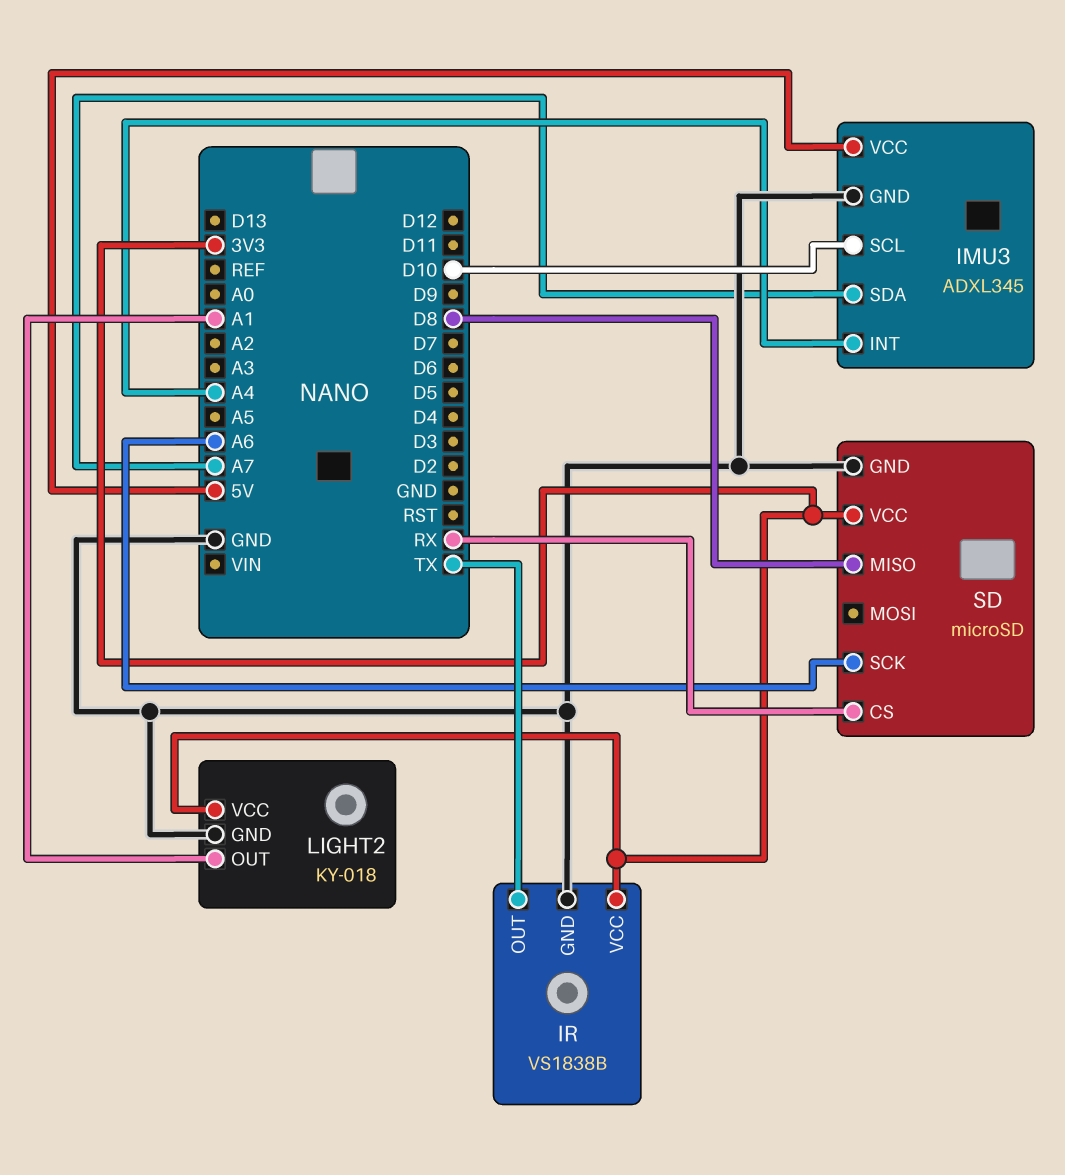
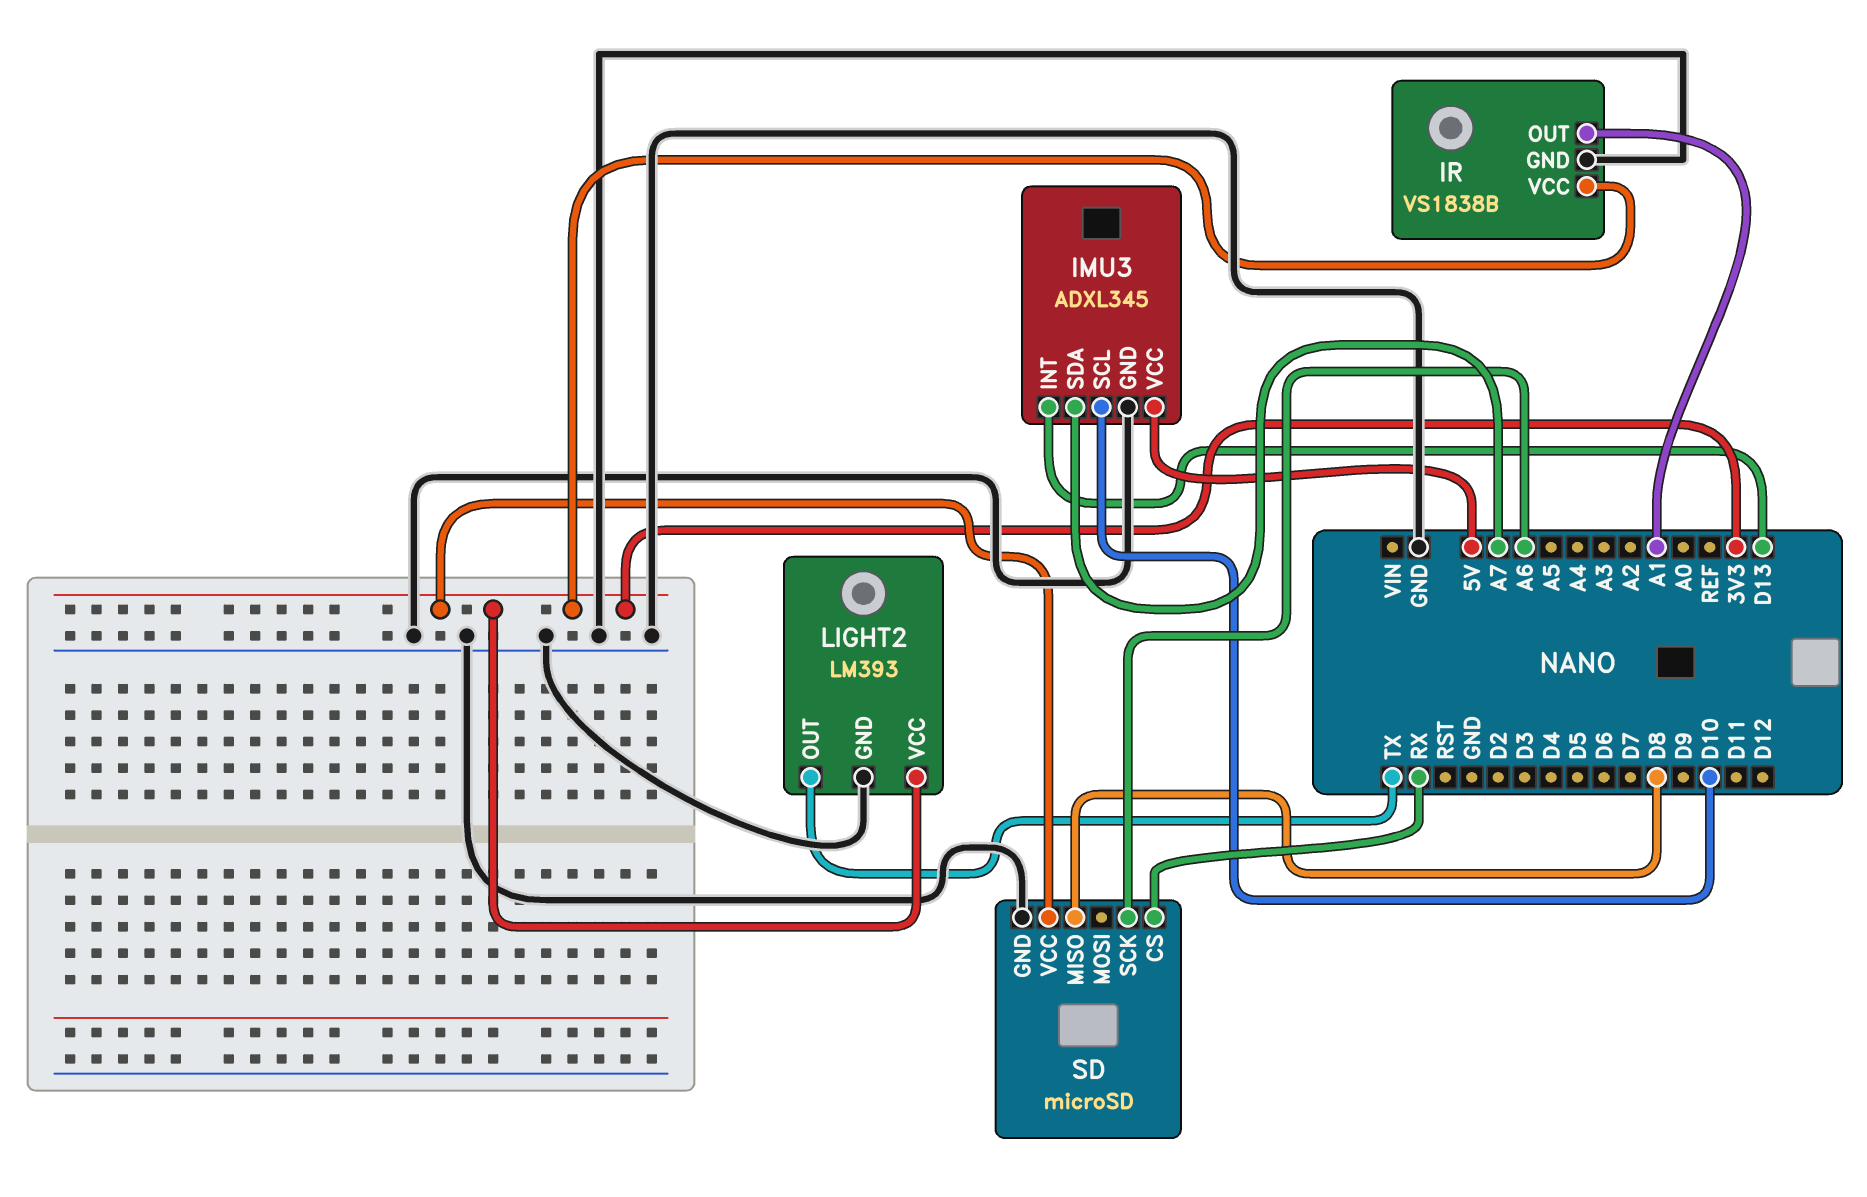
IMU3 pin INT: A4 -> D13
IR pin OUT: TX -> A1
LIGHT2: KY-018 -> LM393
LIGHT2 pin OUT: A1 -> TX

